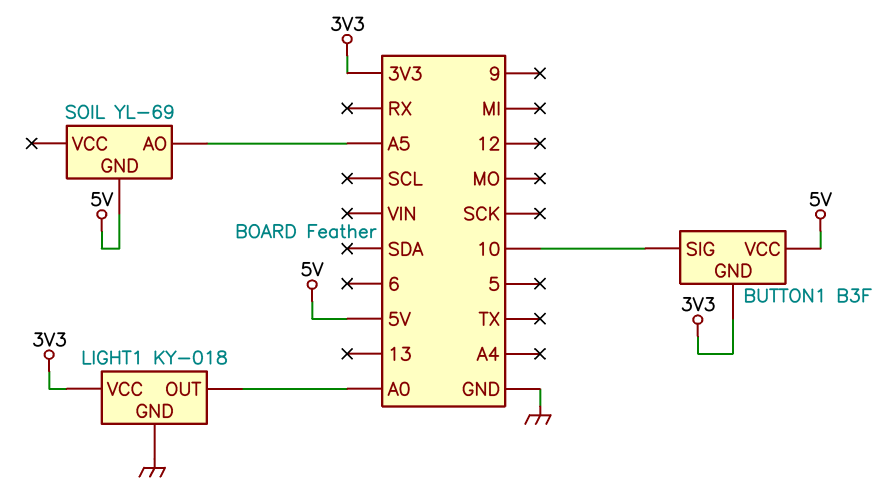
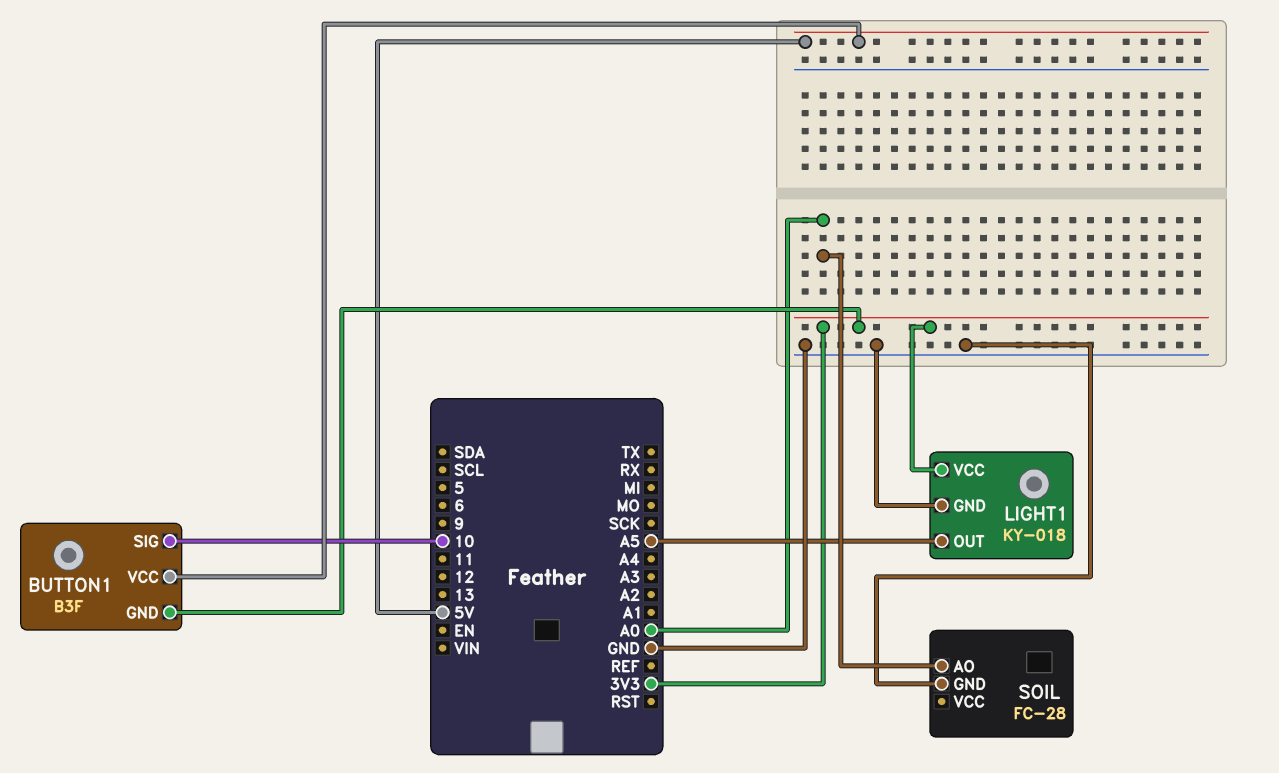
LIGHT1 pin OUT: A0 -> A5
SOIL: YL-69 -> FC-28
SOIL pin AO: A5 -> A0
SOIL pin GND: 5V -> GND

